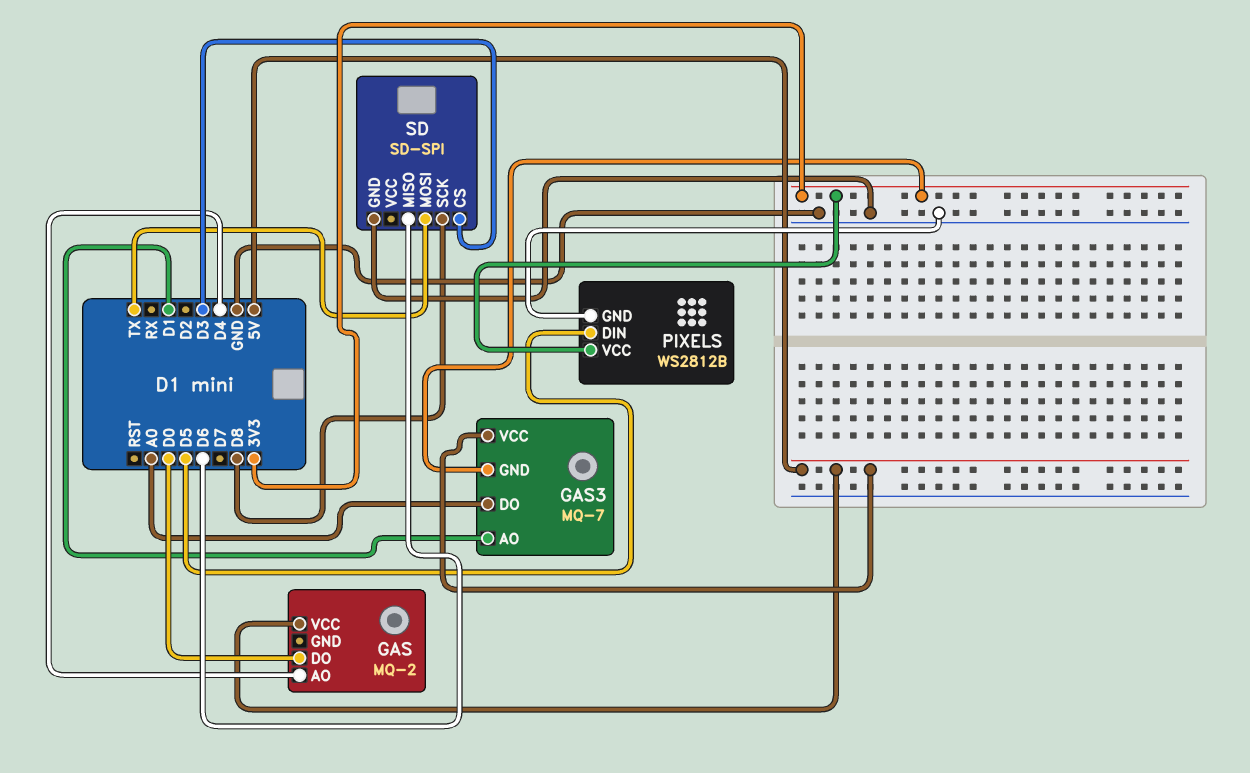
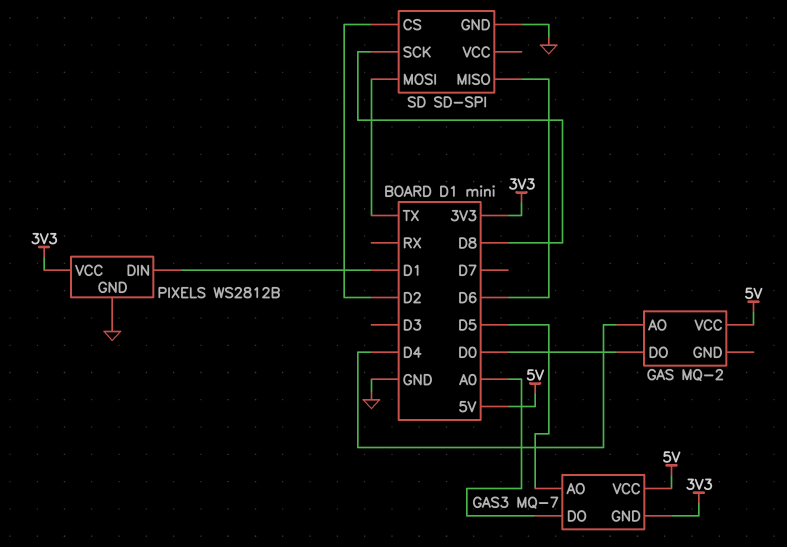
GAS3 pin AO: D1 -> D5
PIXELS pin DIN: D5 -> D1
SD pin CS: D3 -> D2

